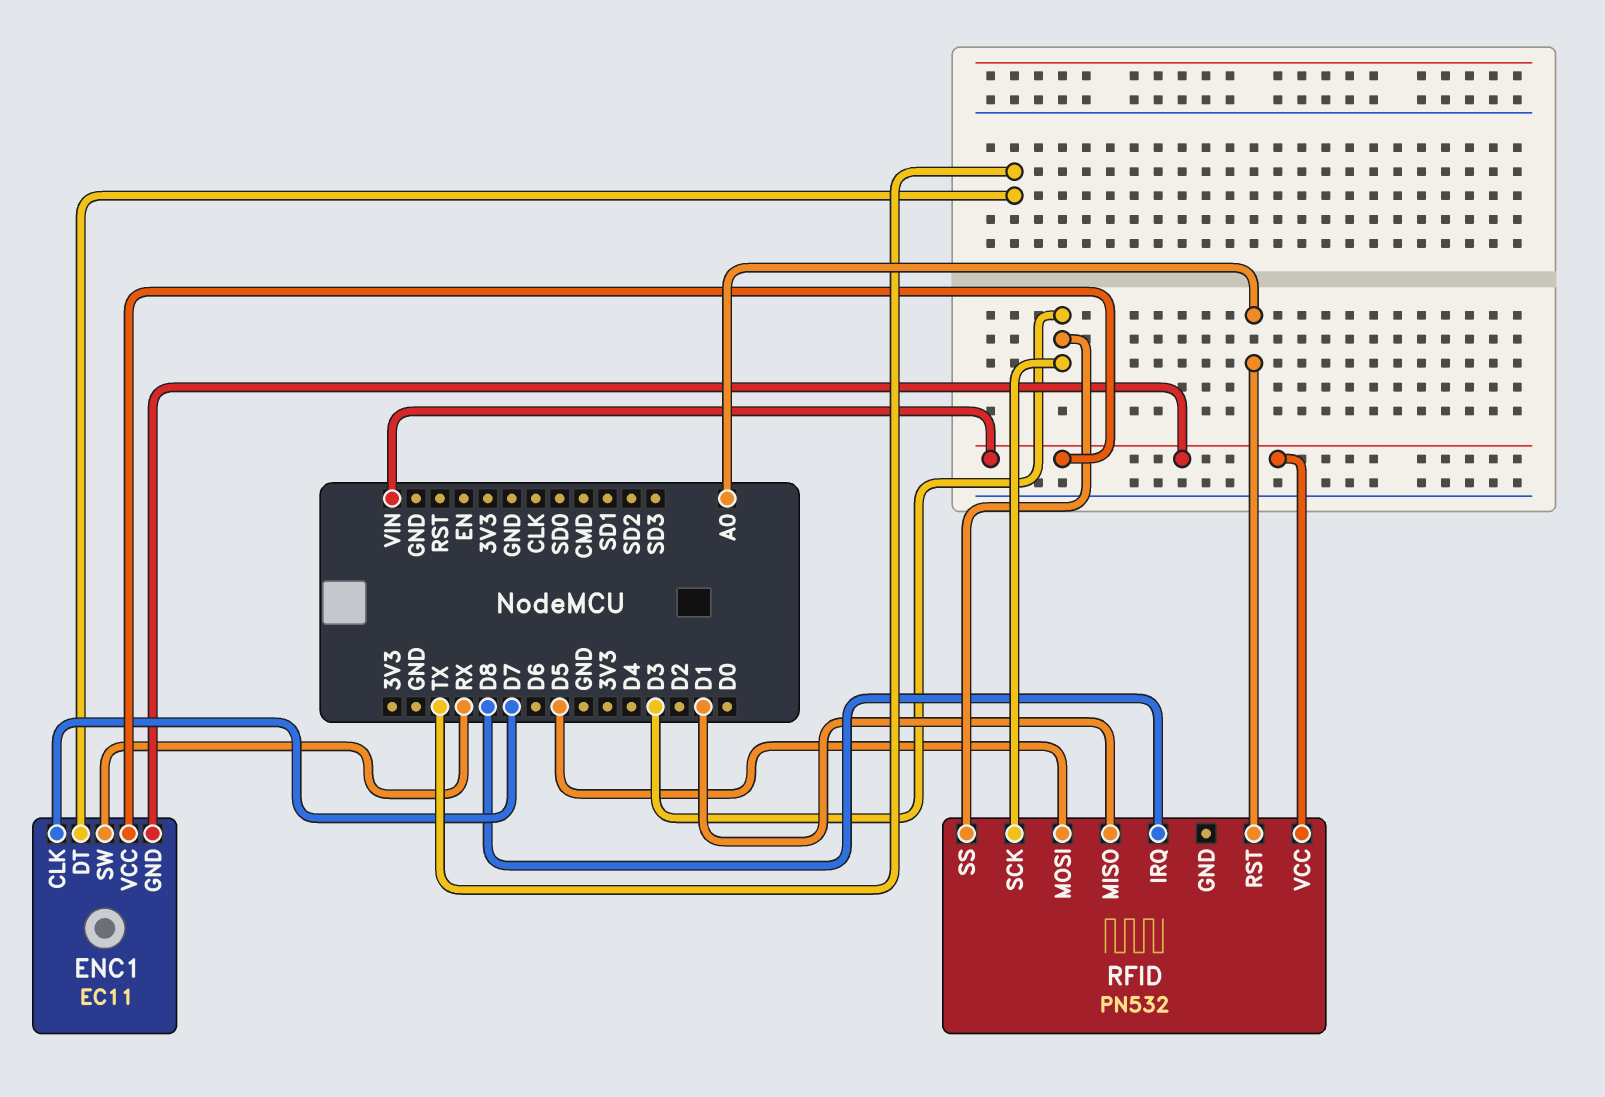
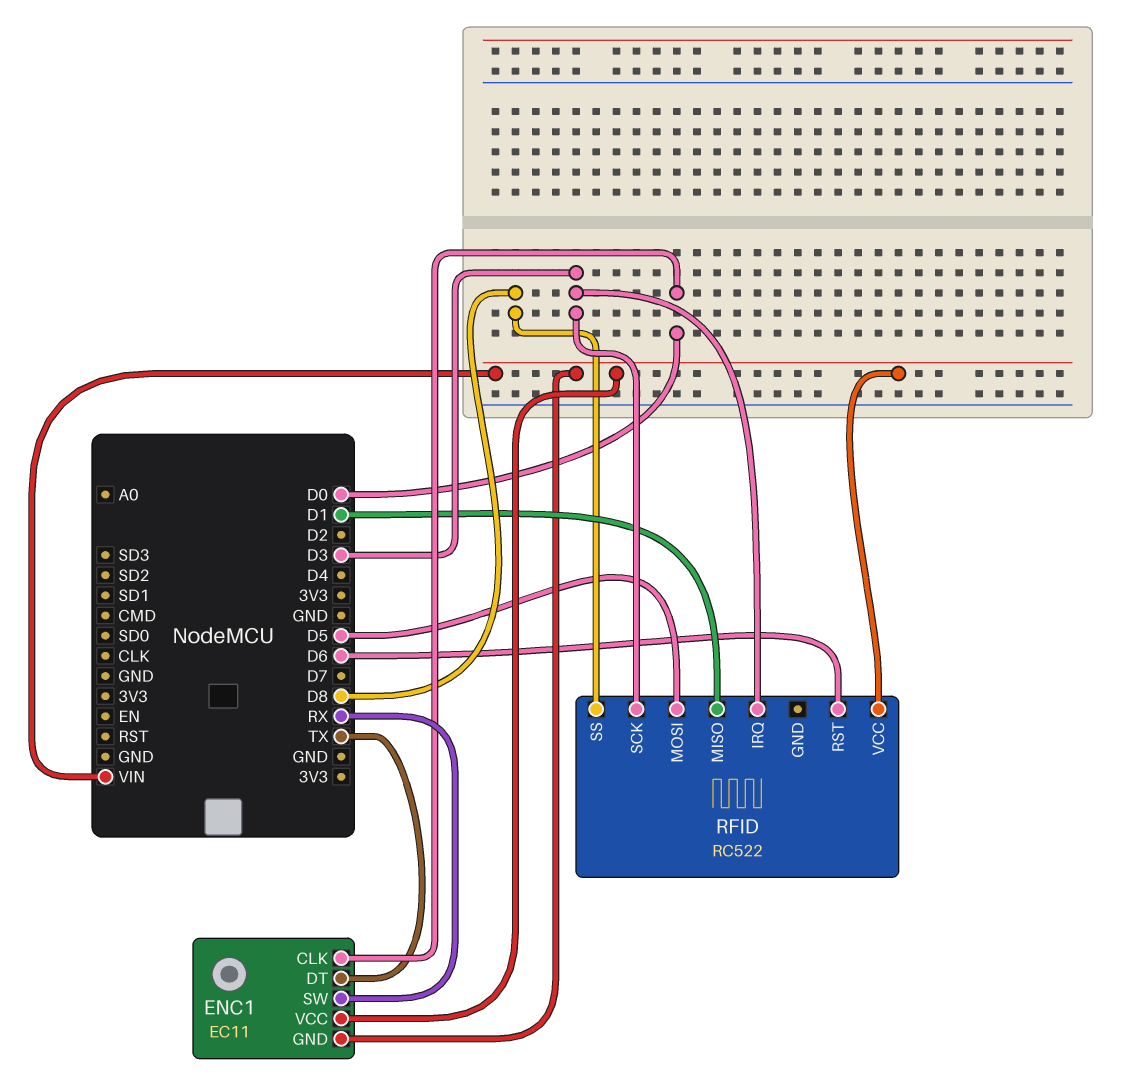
ENC1 pin CLK: D7 -> D0
RFID: PN532 -> RC522
RFID pin IRQ: D8 -> D3
RFID pin RST: A0 -> D6
RFID pin SS: D3 -> D8

